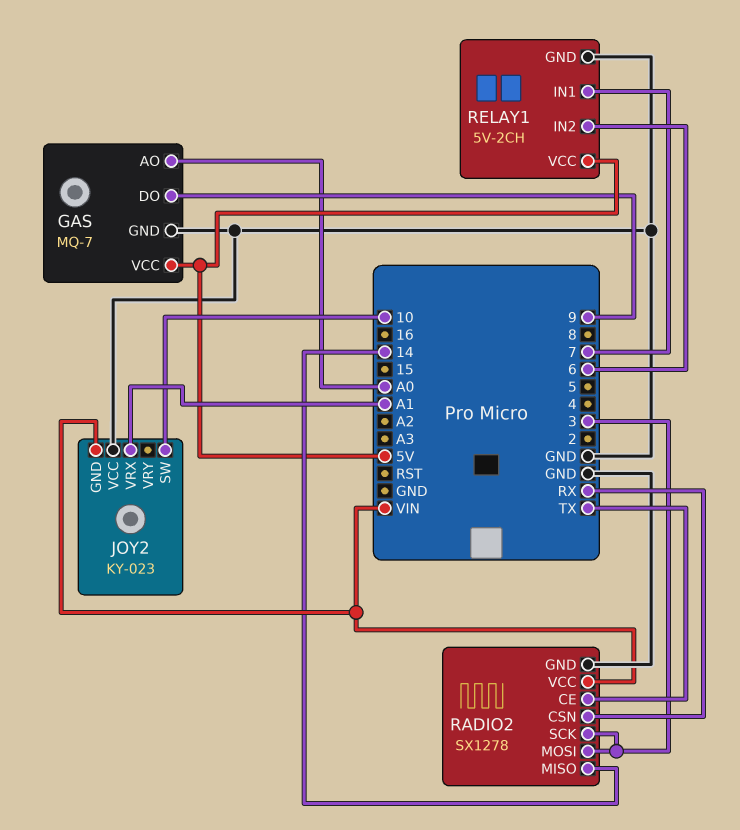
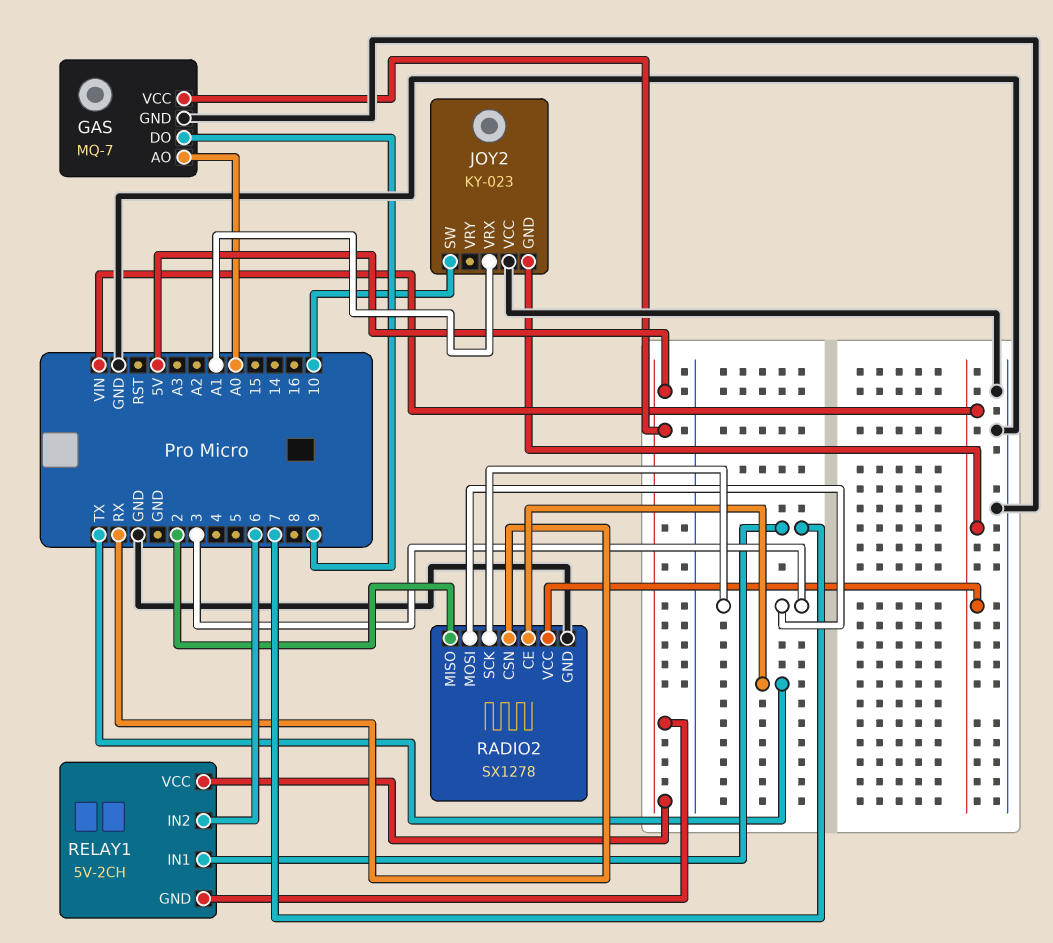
RADIO2 pin MISO: 14 -> 2
RELAY1 pin GND: GND -> 5V

